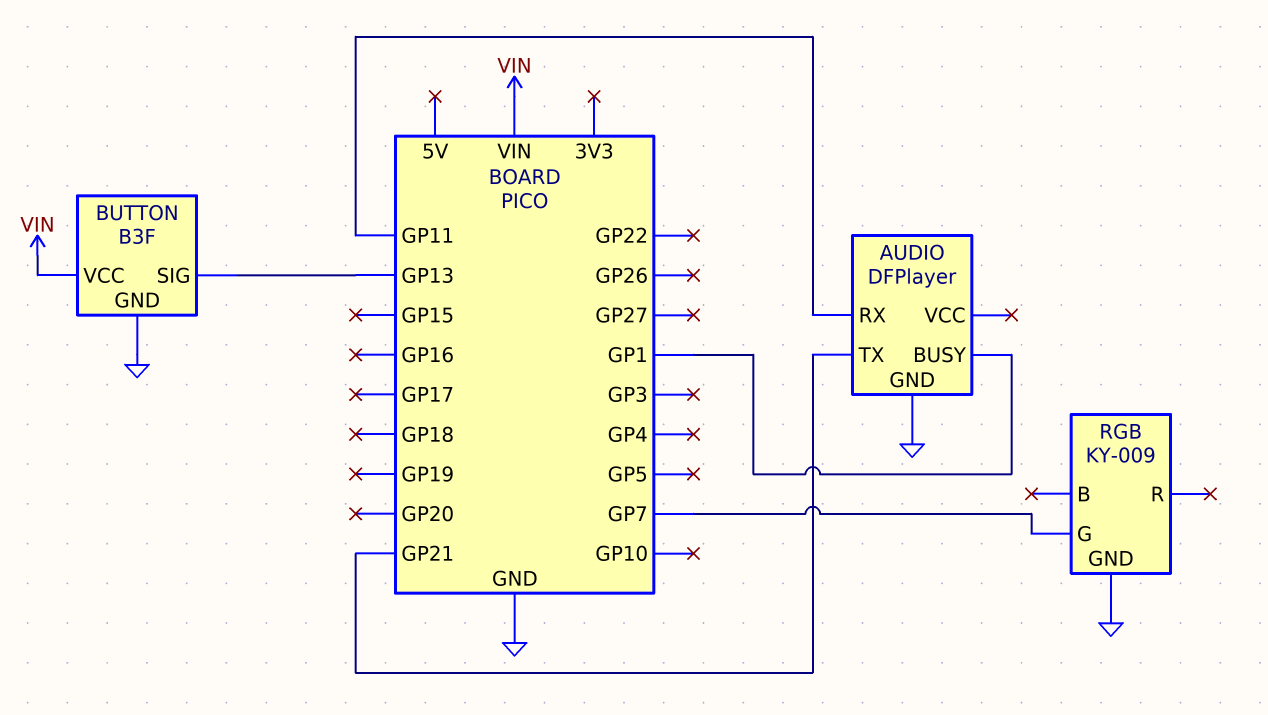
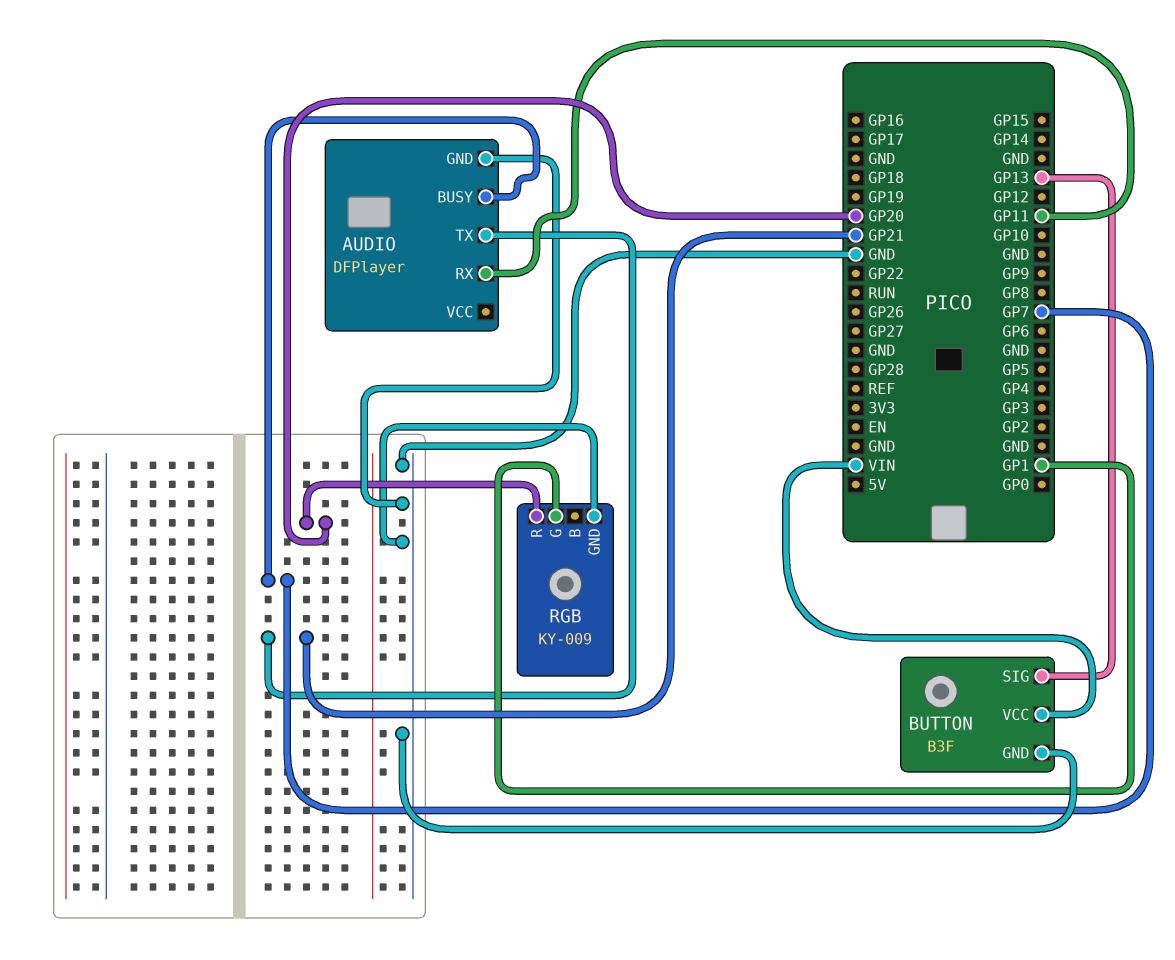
AUDIO pin BUSY: GP1 -> GP7
RGB pin G: GP7 -> GP1
RGB pin R: none -> GP20

